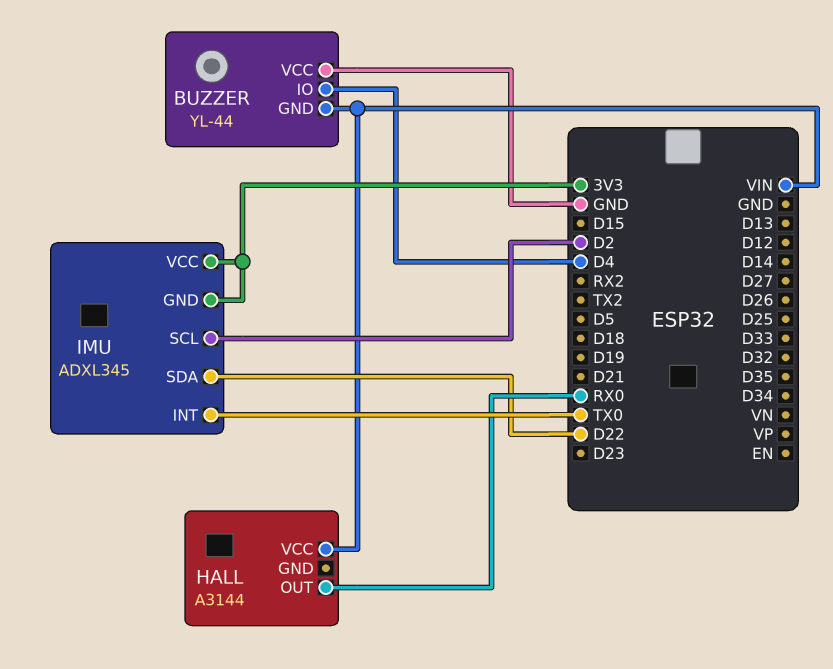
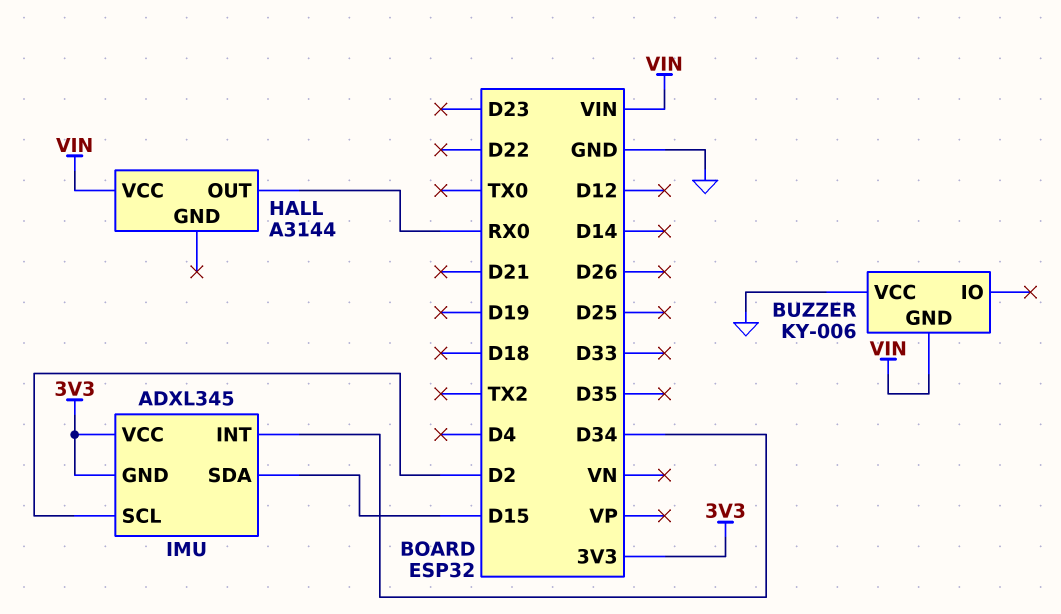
BUZZER: YL-44 -> KY-006
BUZZER pin IO: D4 -> none
IMU pin INT: TX0 -> D34
IMU pin SDA: D22 -> D15

